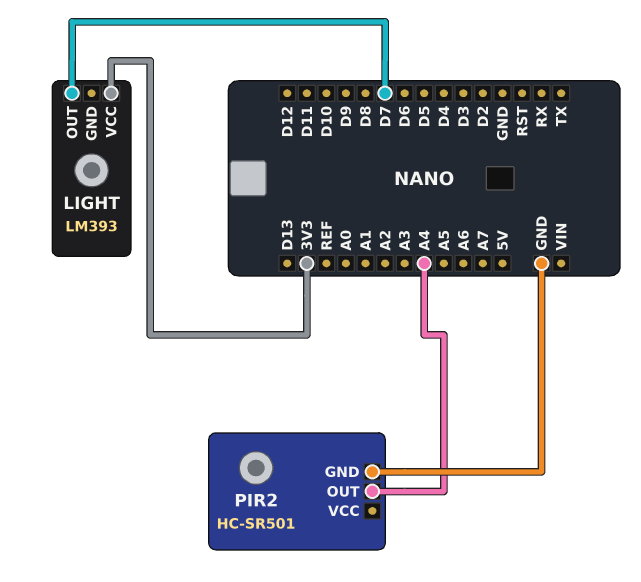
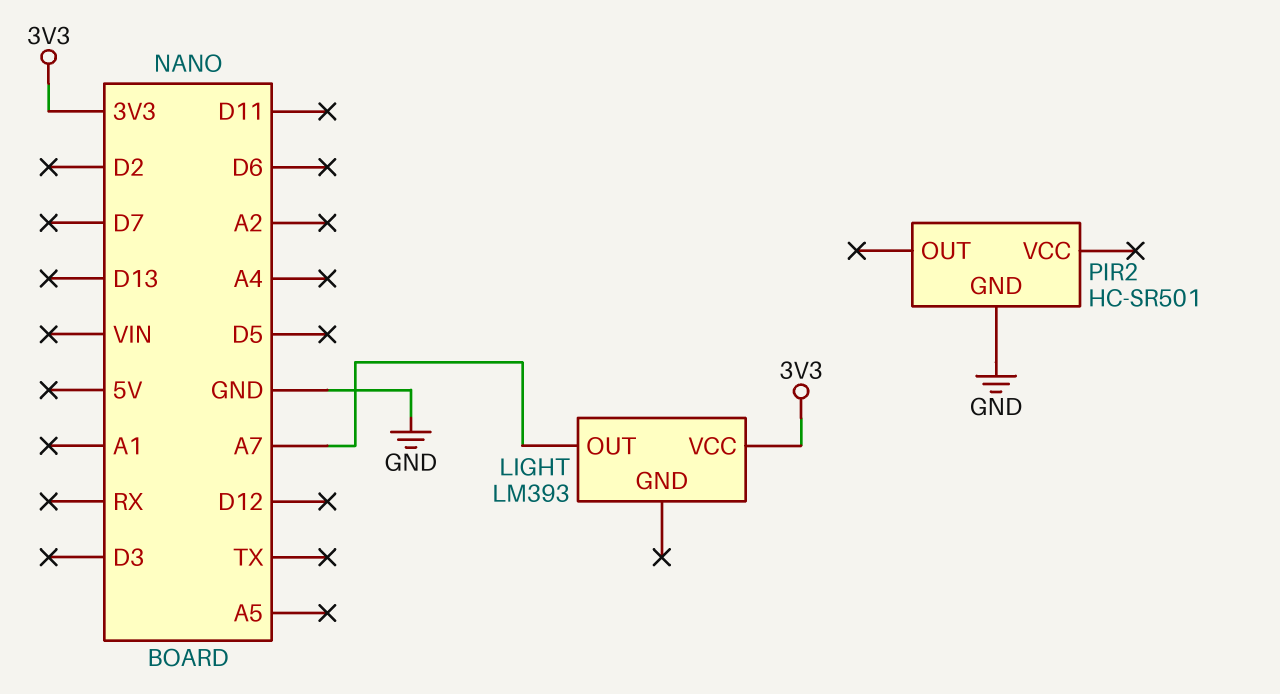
LIGHT pin OUT: D7 -> A7
PIR2 pin OUT: A4 -> none

